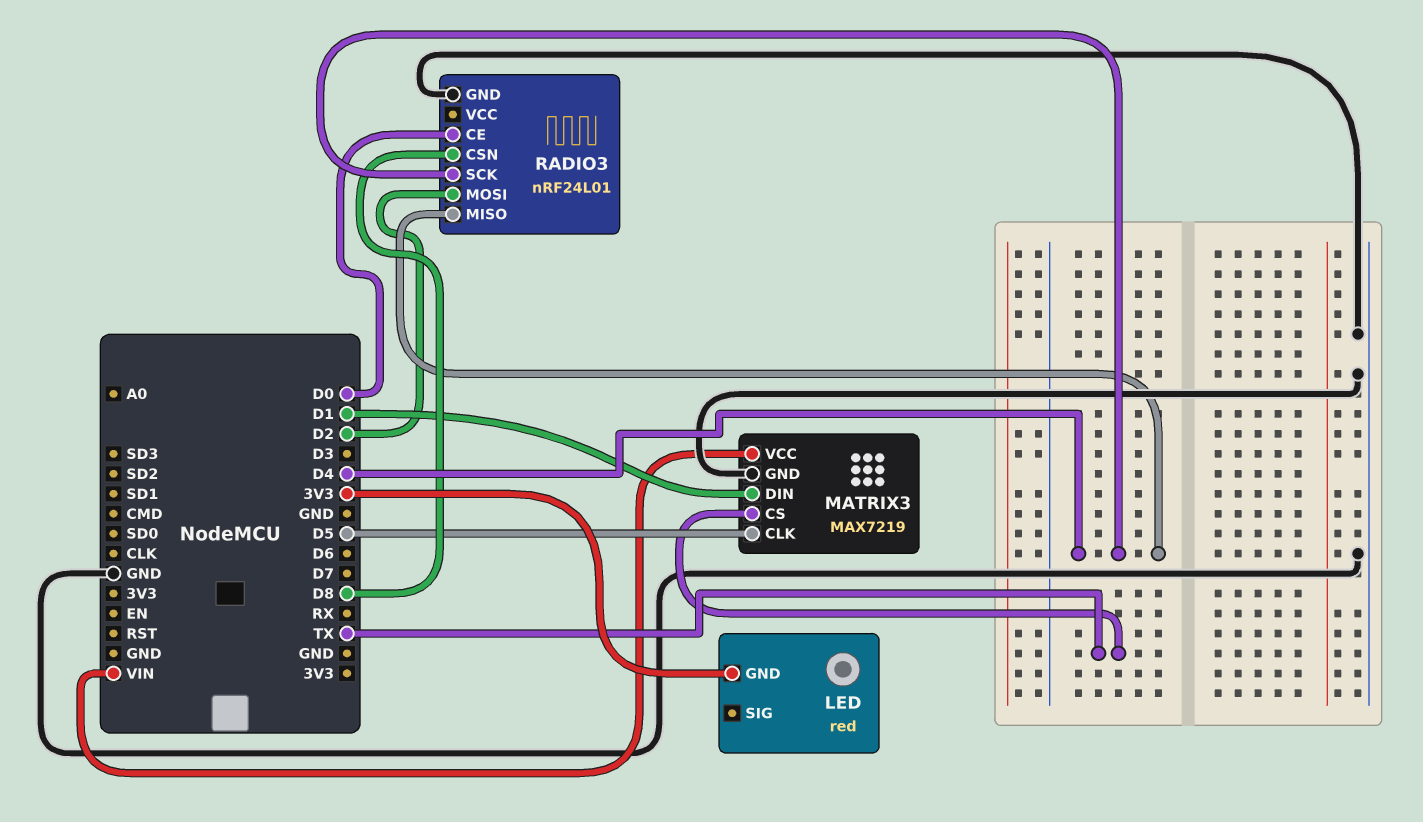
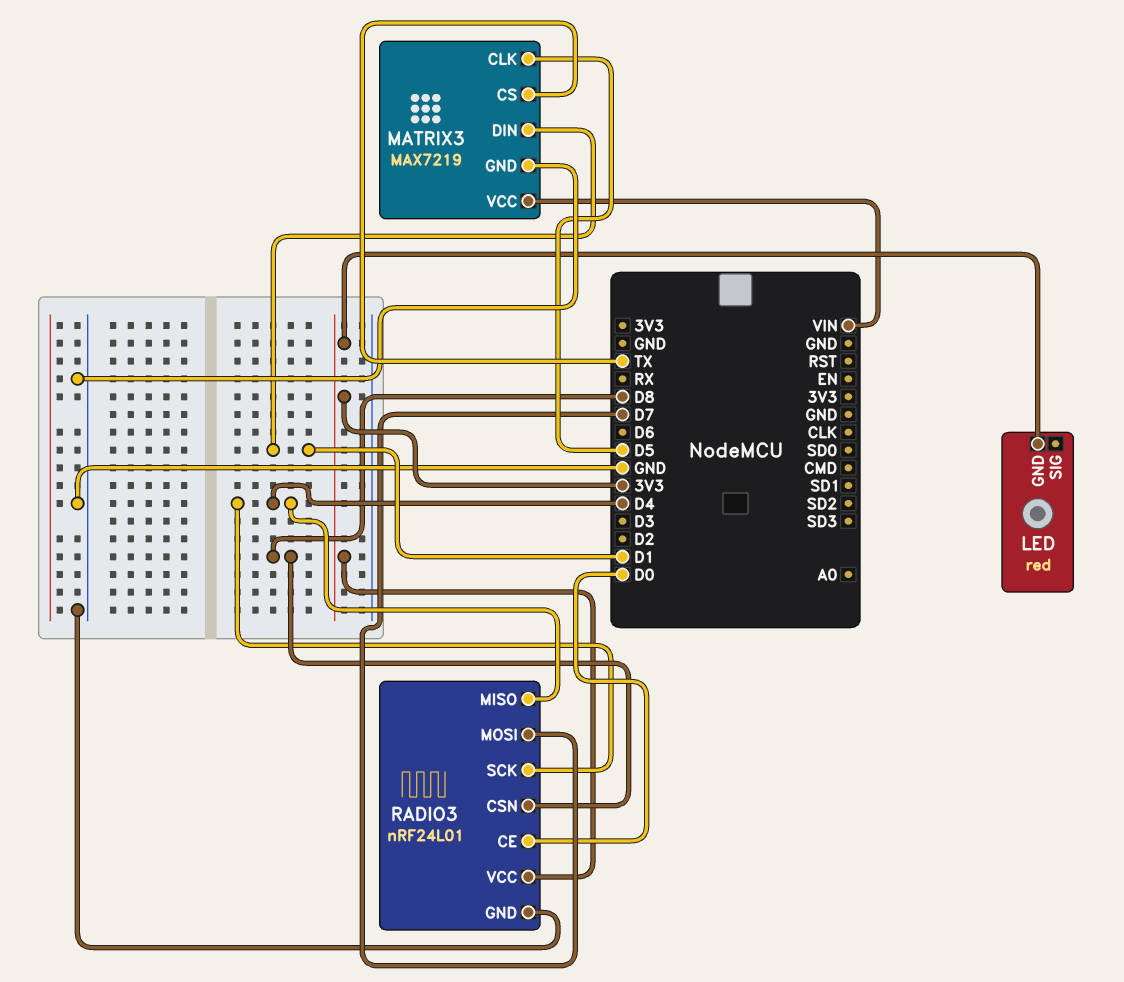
RADIO3 pin MOSI: D2 -> D7
RADIO3 pin VCC: none -> 3V3

